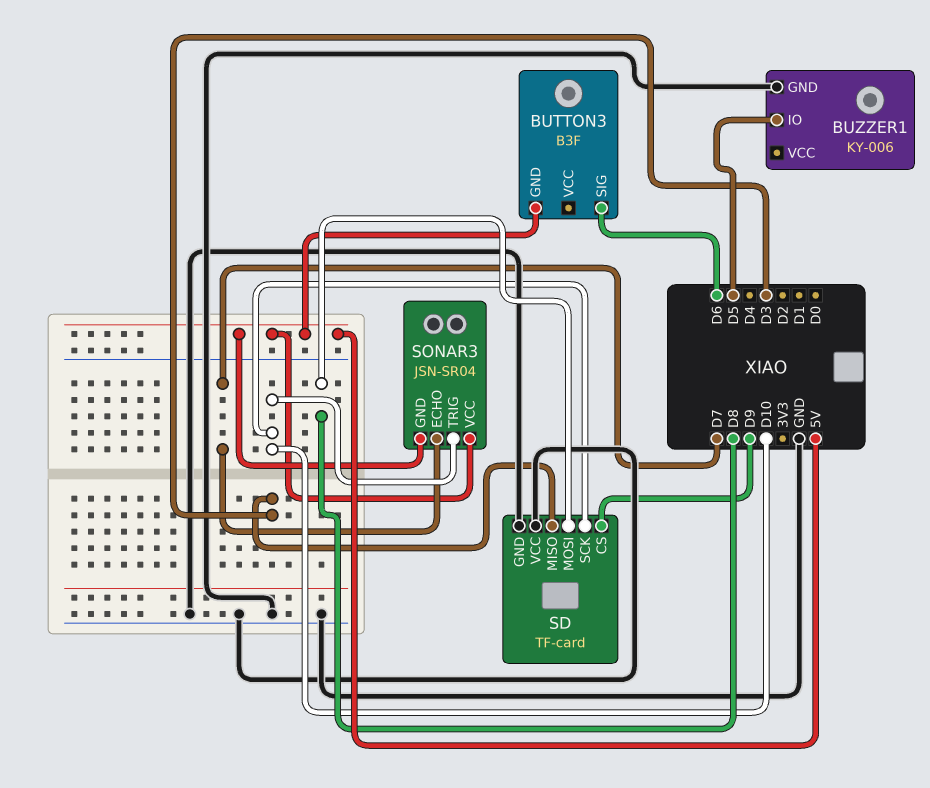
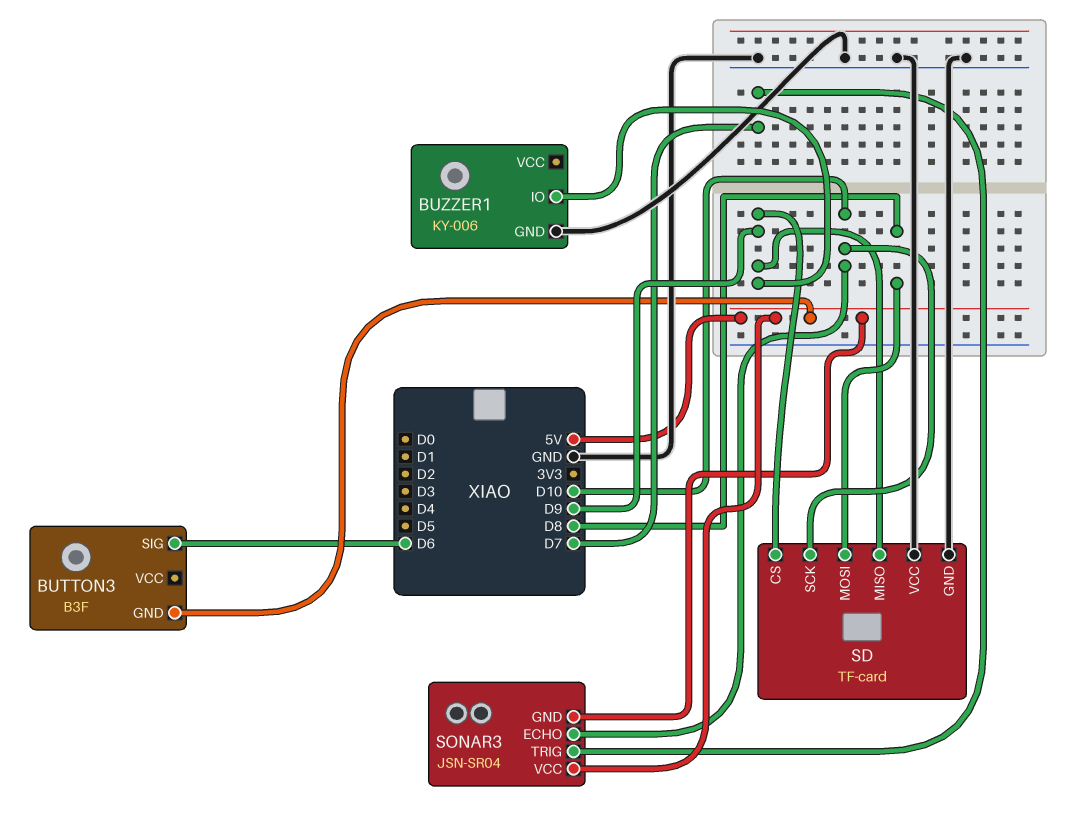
BUZZER1 pin IO: D5 -> D9
SD pin MISO: D3 -> D9
SONAR3 pin ECHO: D7 -> D10
SONAR3 pin TRIG: D10 -> D7

